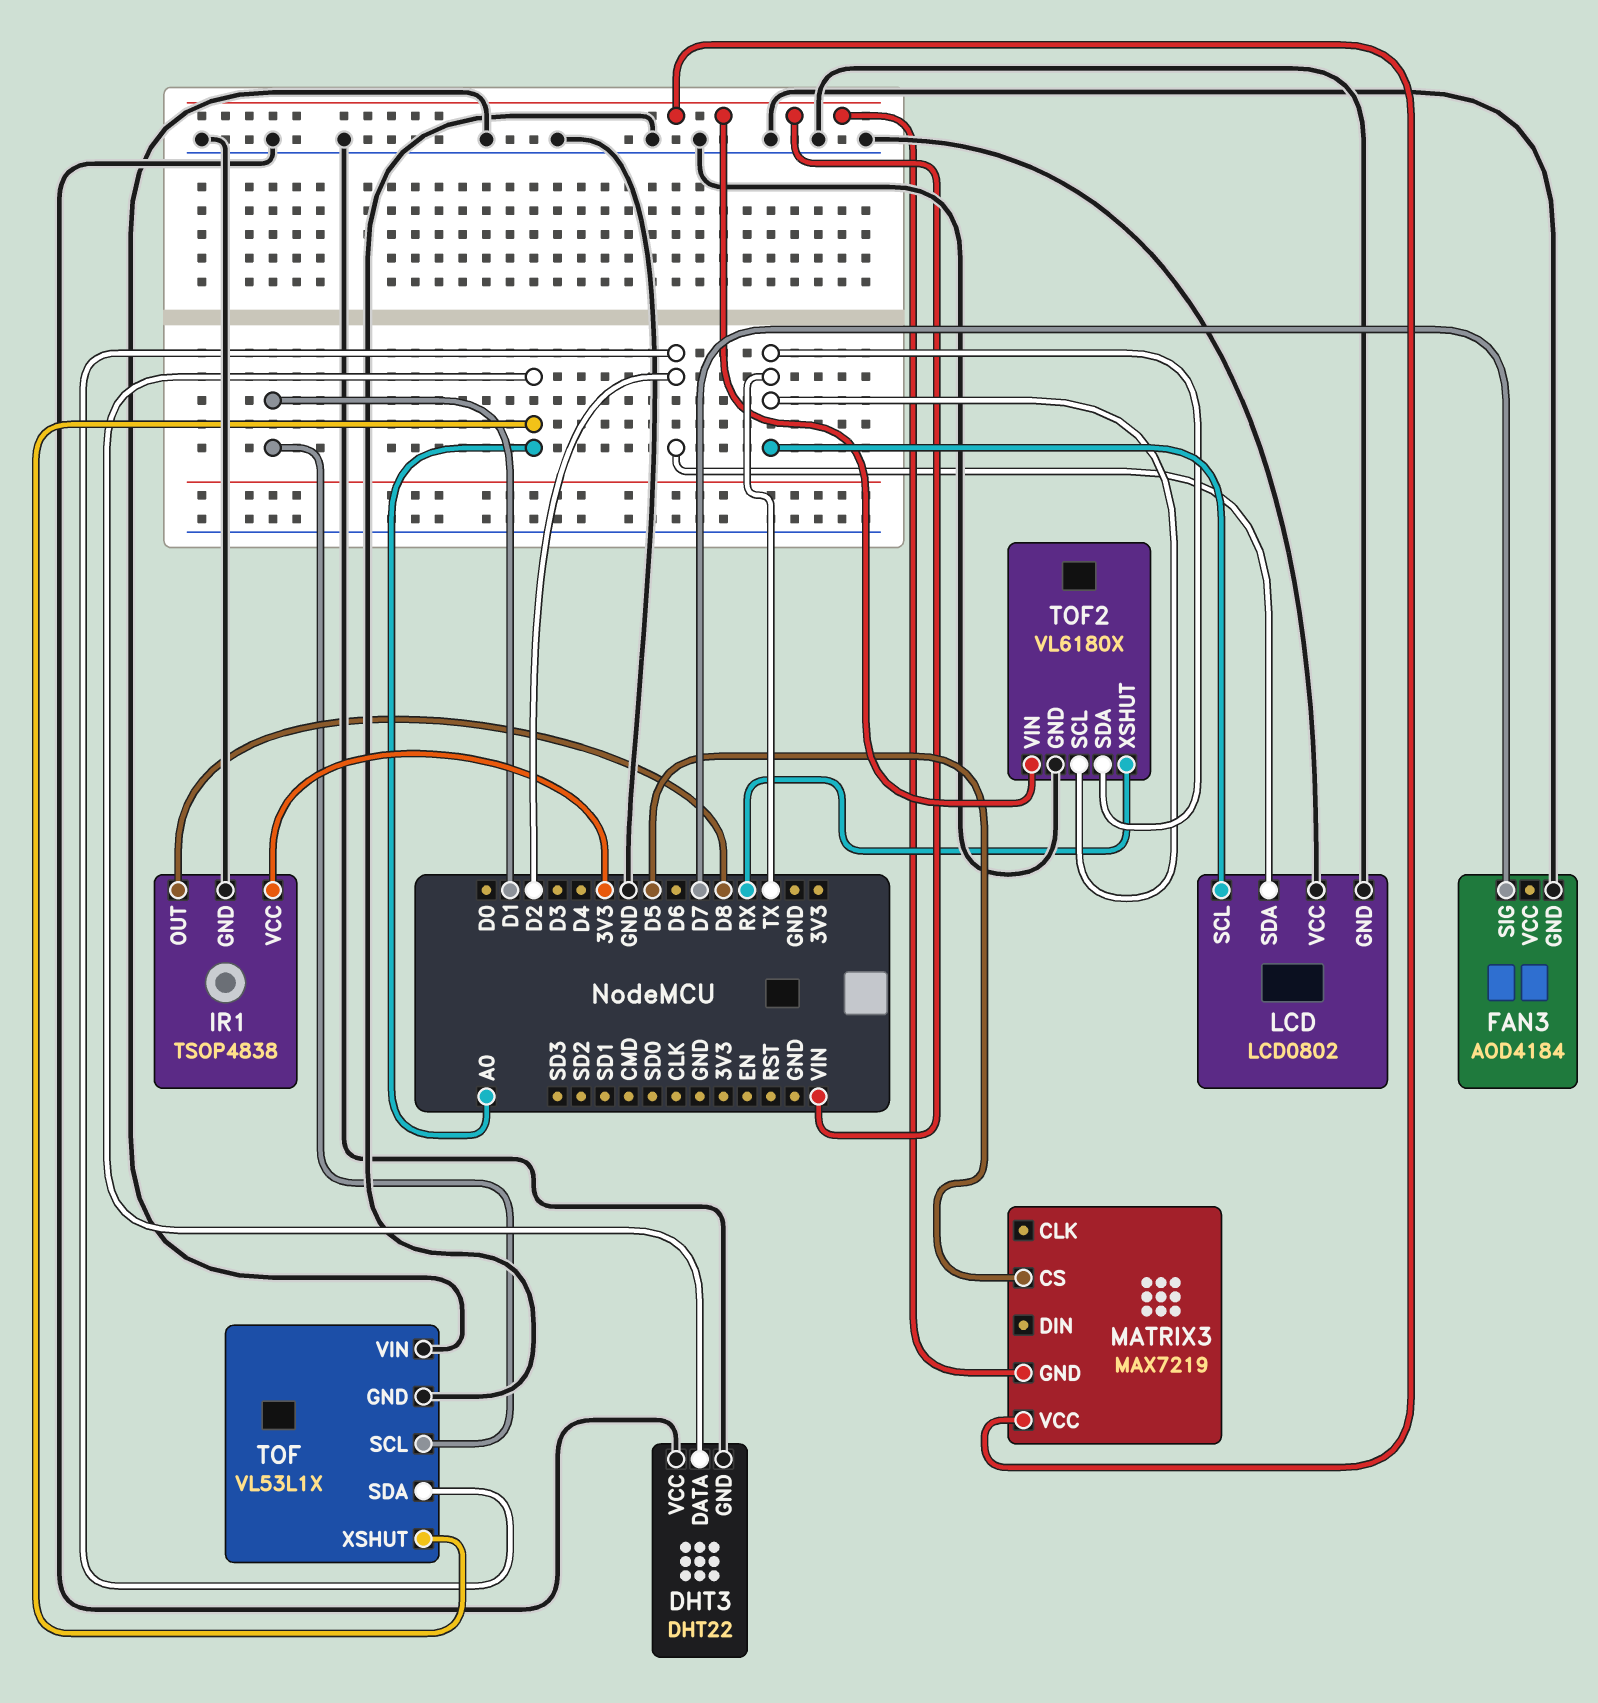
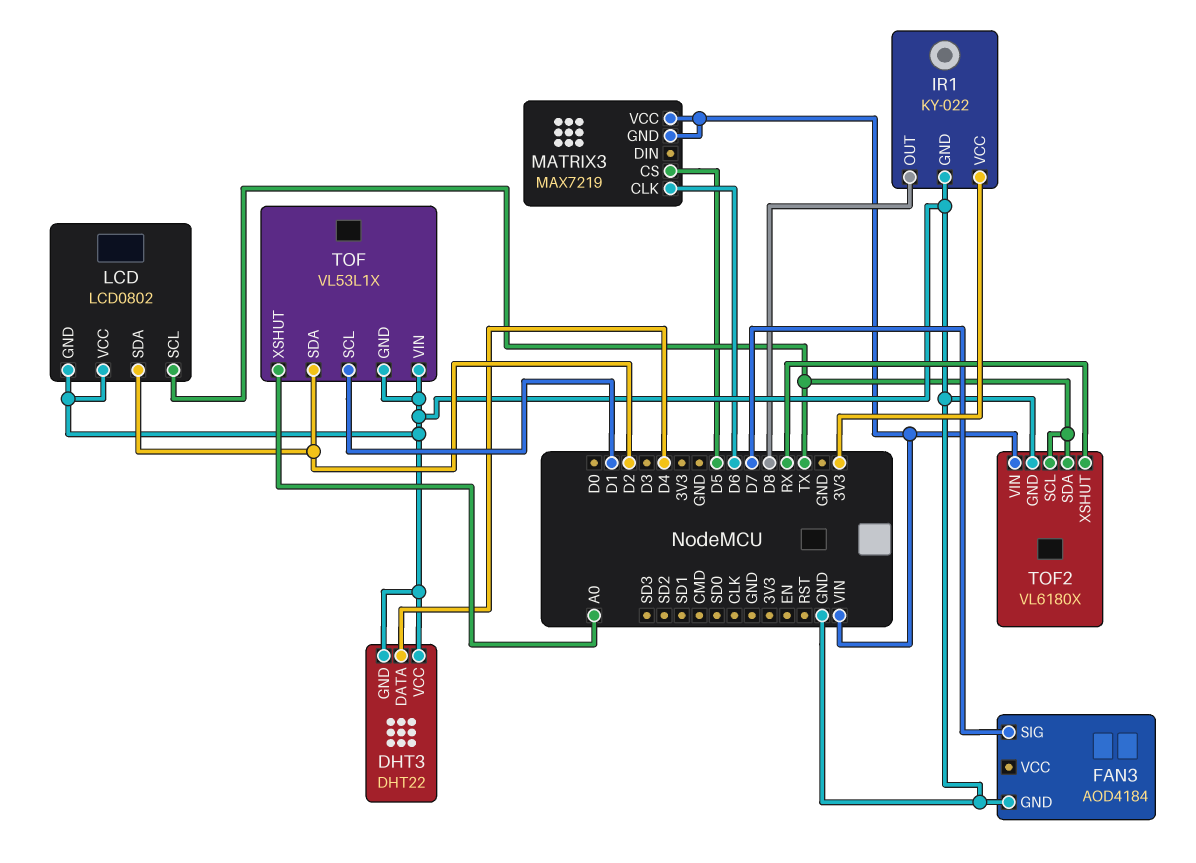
DHT3 pin DATA: A0 -> D4
IR1: TSOP4838 -> KY-022
MATRIX3 pin CLK: none -> D6

